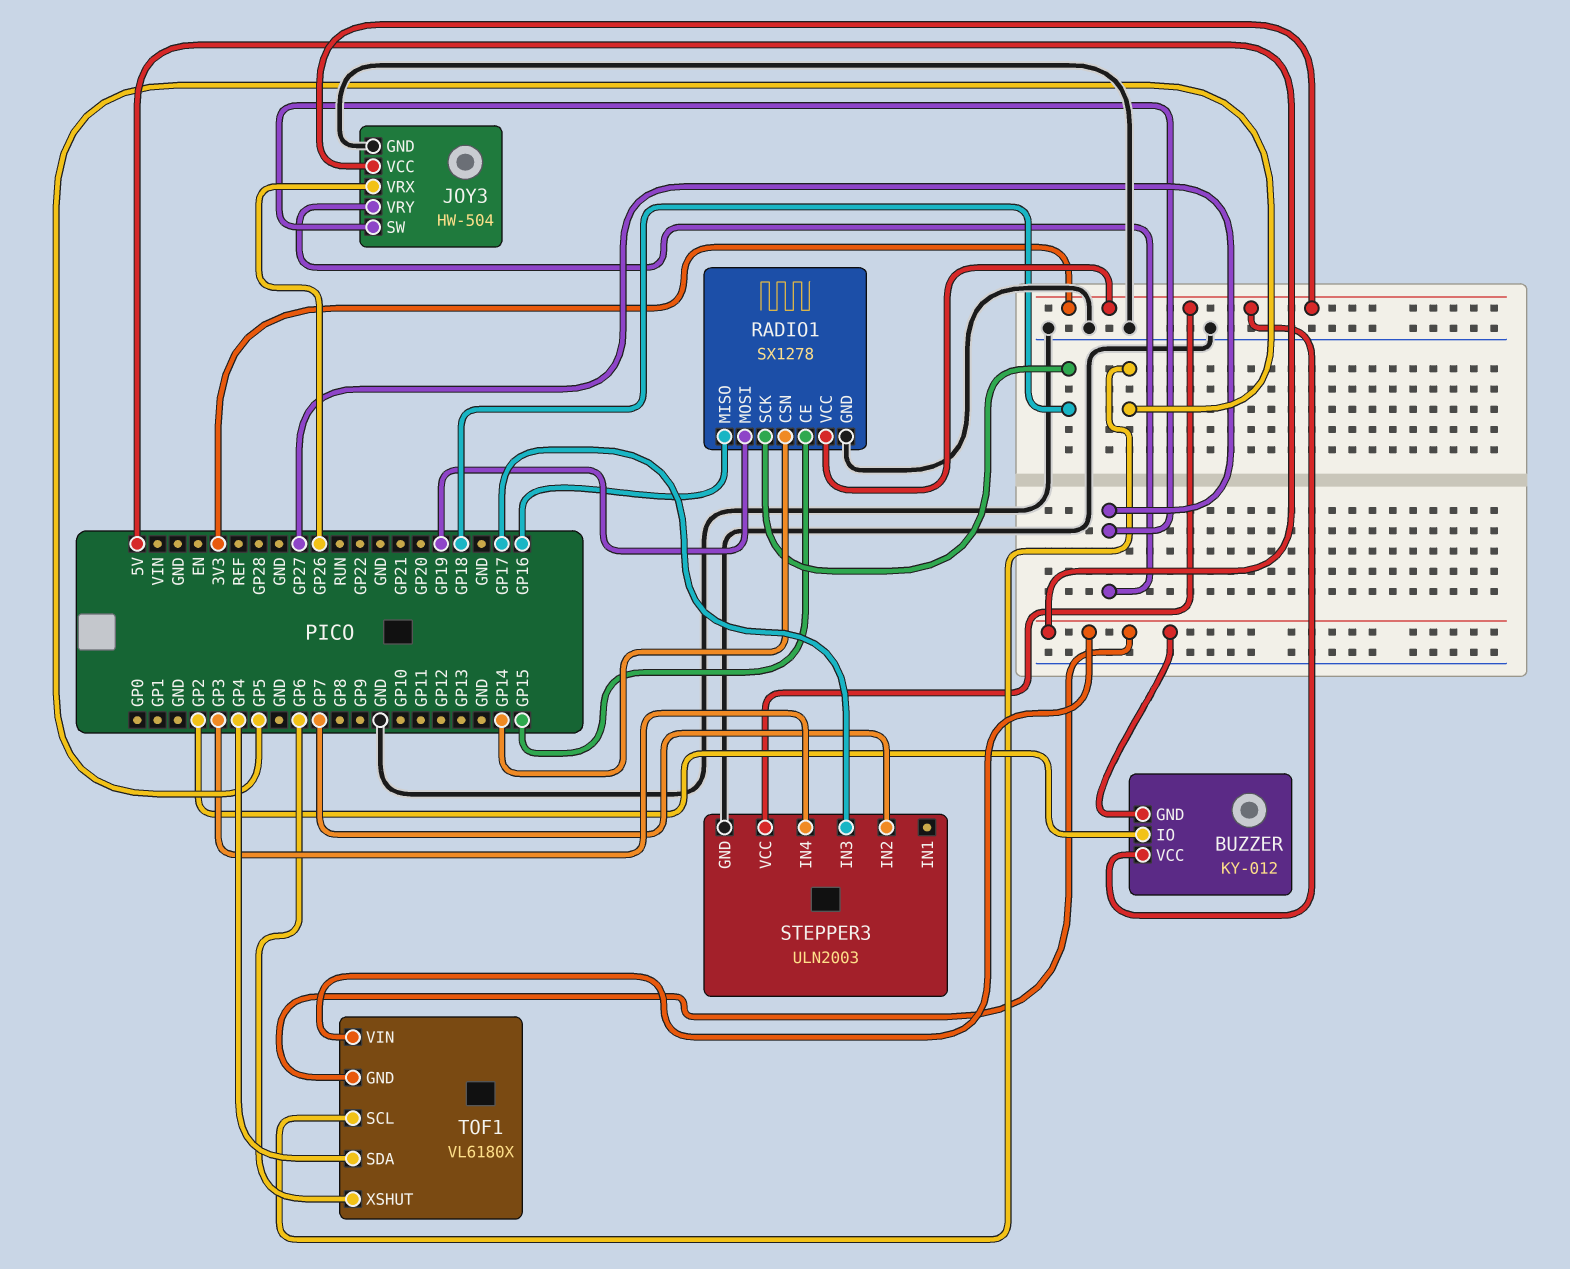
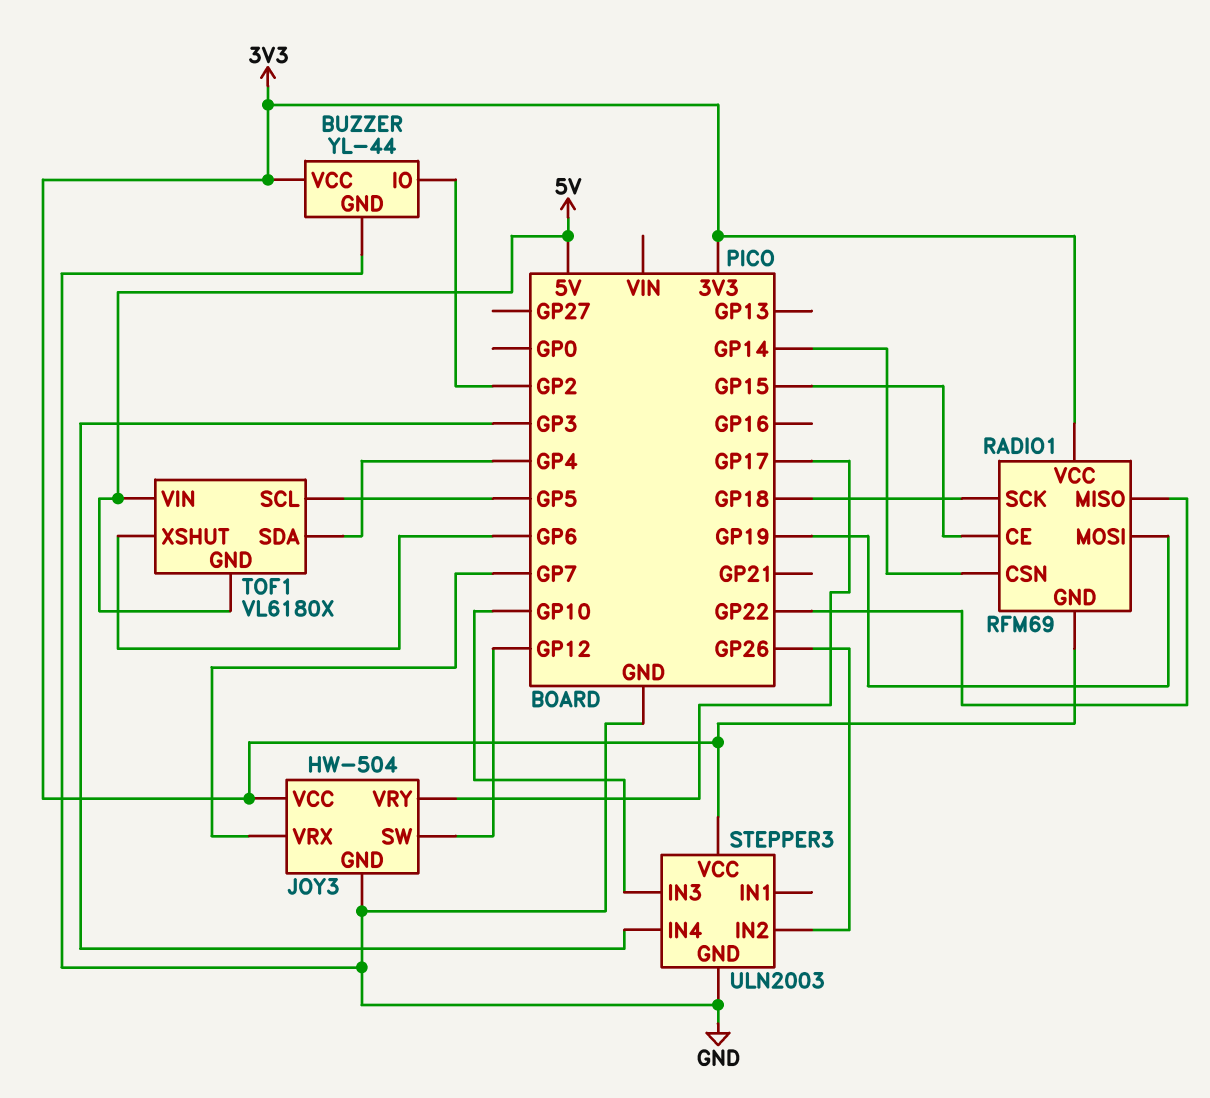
BUZZER: KY-012 -> YL-44
BUZZER pin GND: 5V -> GND
JOY3 pin SW: GP27 -> GP12
JOY3 pin VRX: GP26 -> GP7
JOY3 pin VRY: GP27 -> GP17
RADIO1: SX1278 -> RFM69
RADIO1 pin GND: GND -> 3V3
RADIO1 pin MISO: GP16 -> GP22
STEPPER3 pin IN2: GP7 -> GP26
STEPPER3 pin IN3: GP17 -> GP10

